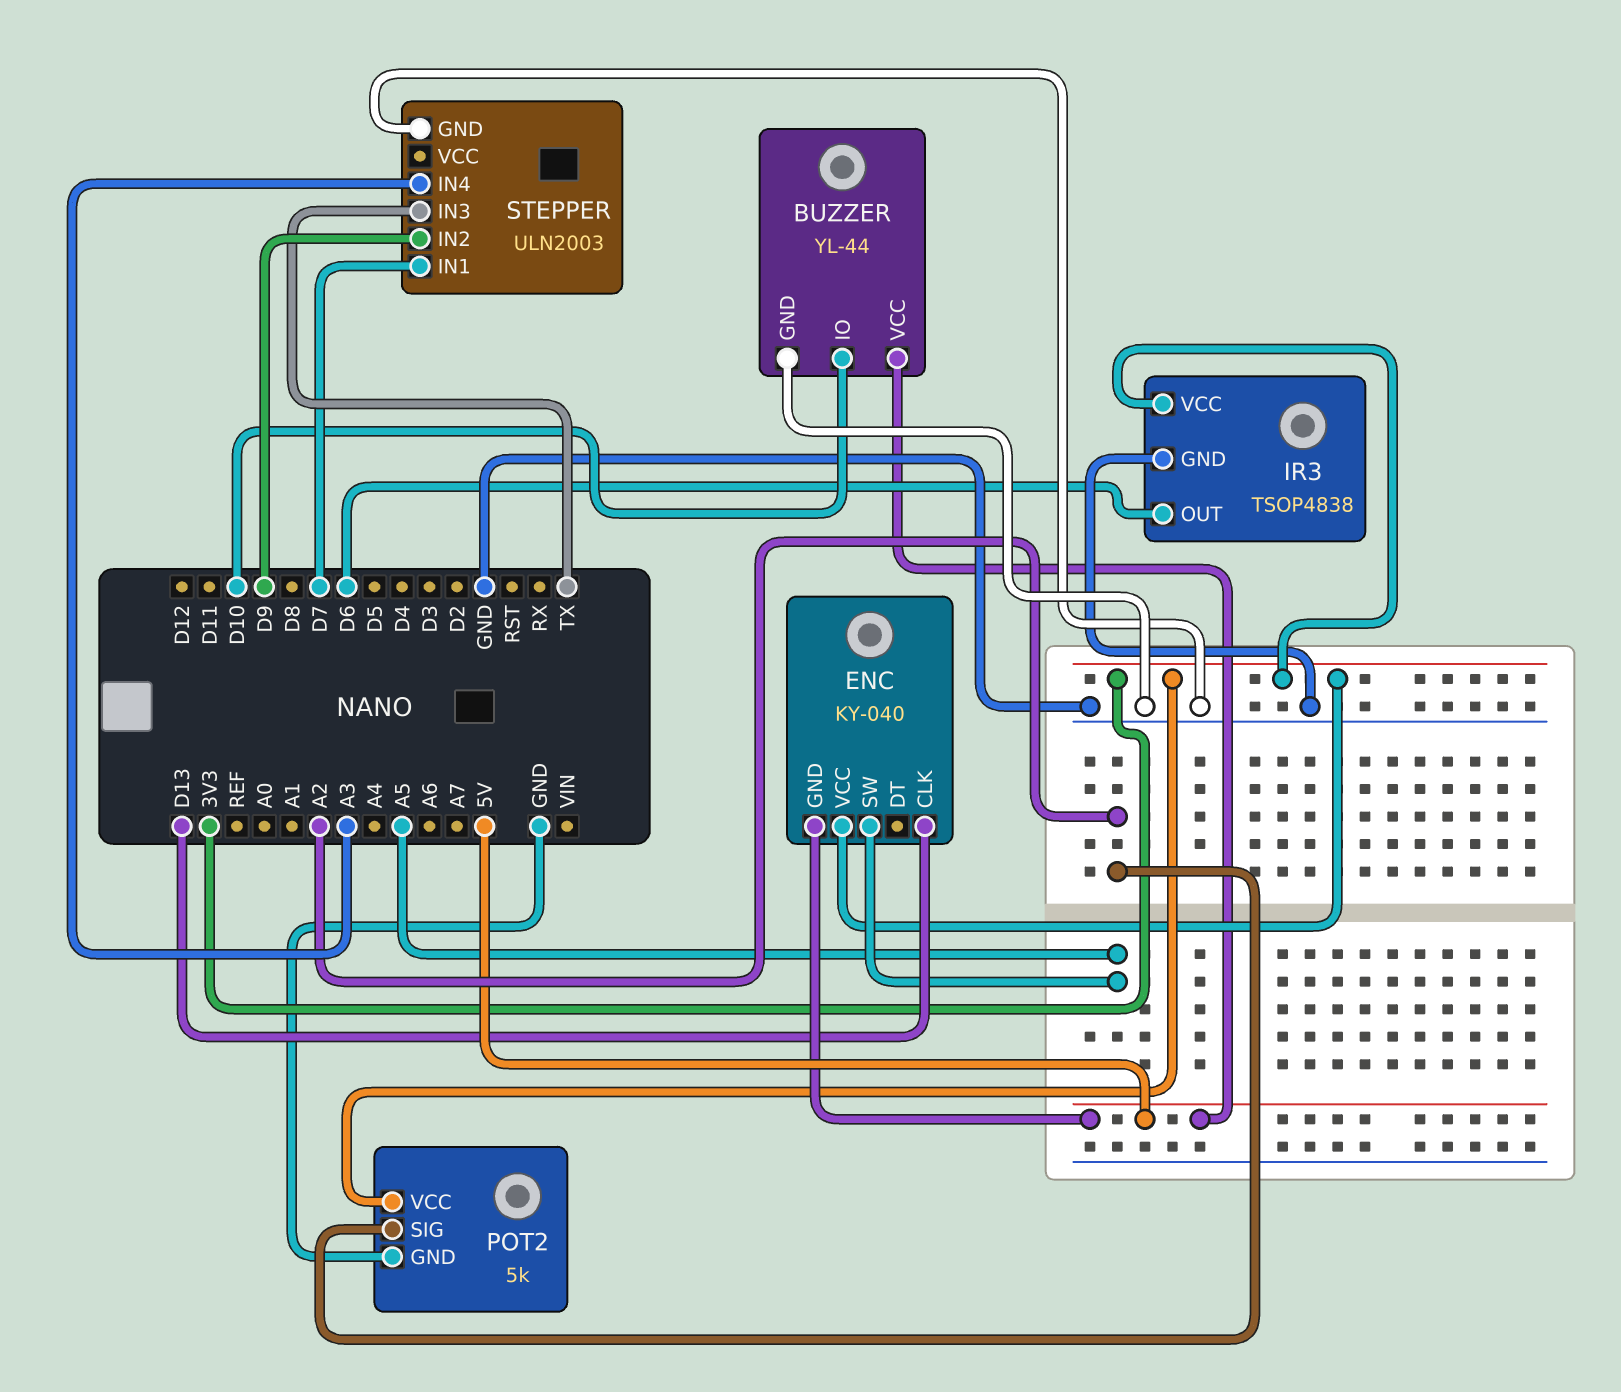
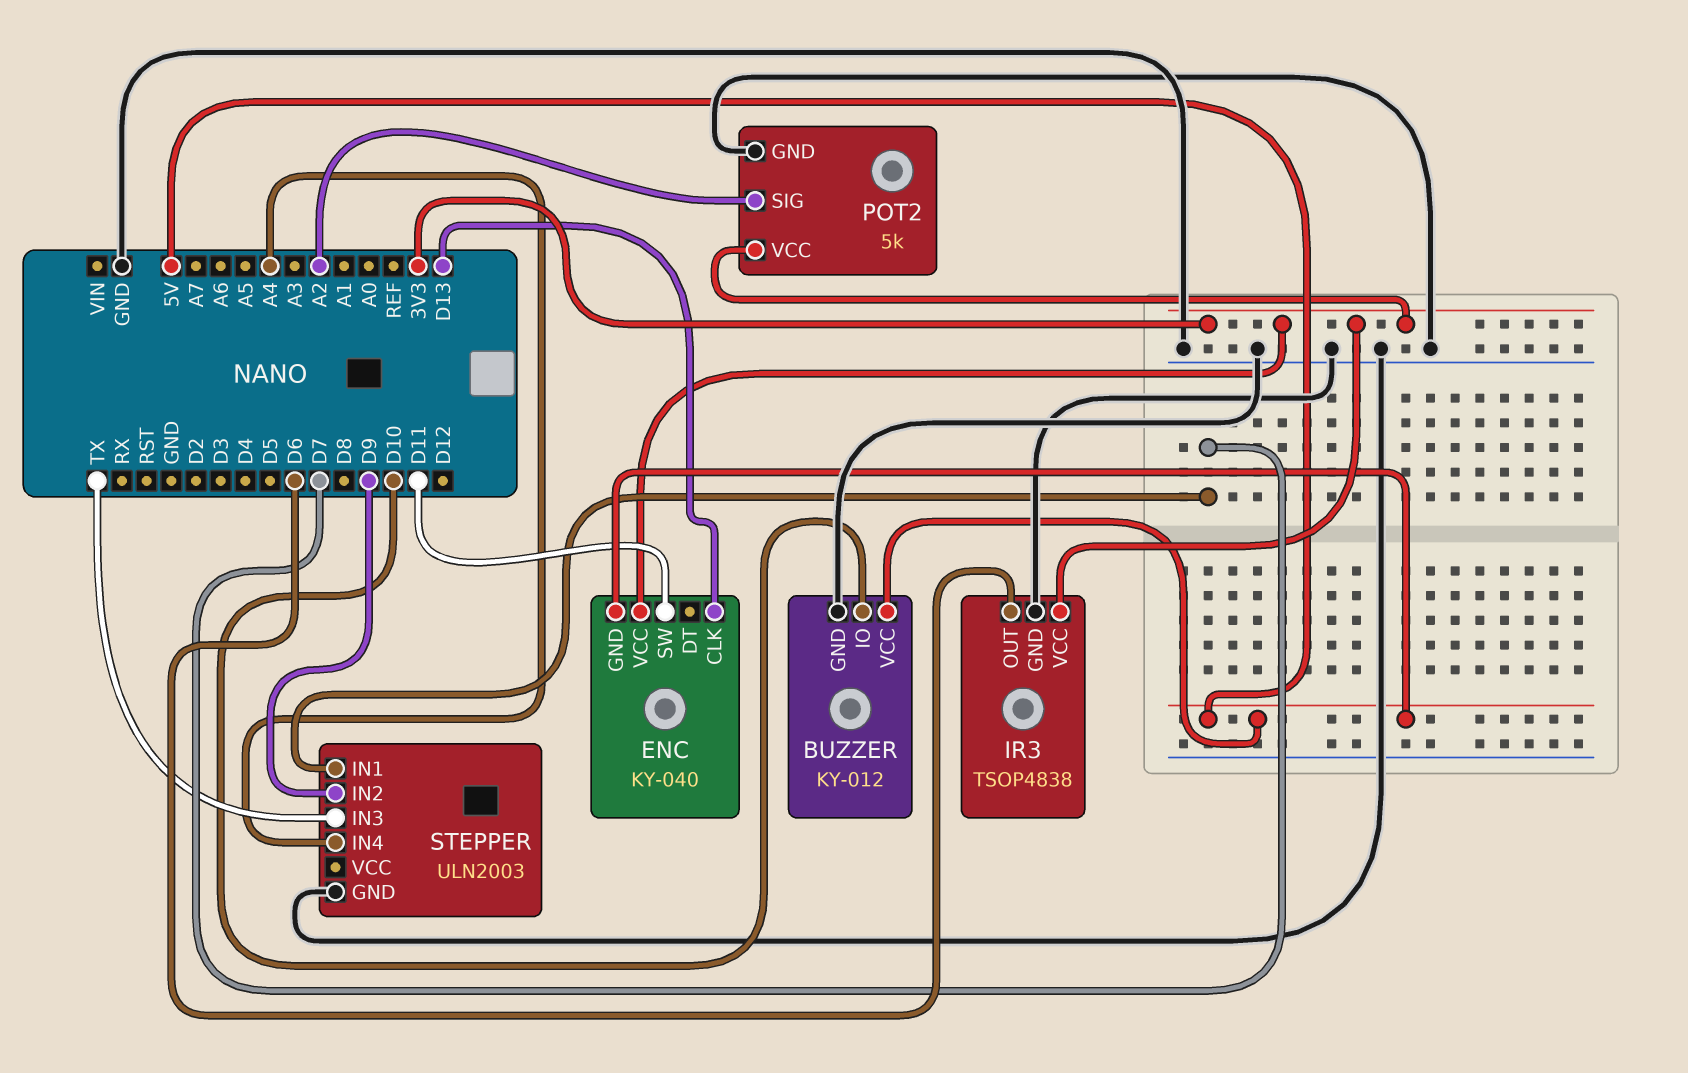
BUZZER: YL-44 -> KY-012
ENC pin SW: A5 -> D11
STEPPER pin IN4: A3 -> A4

